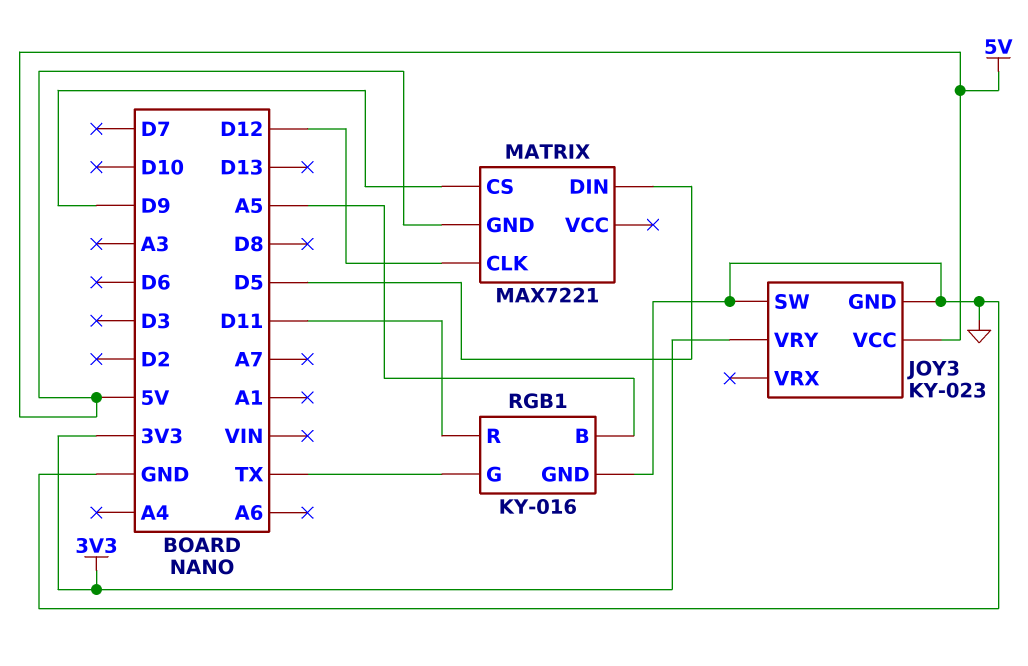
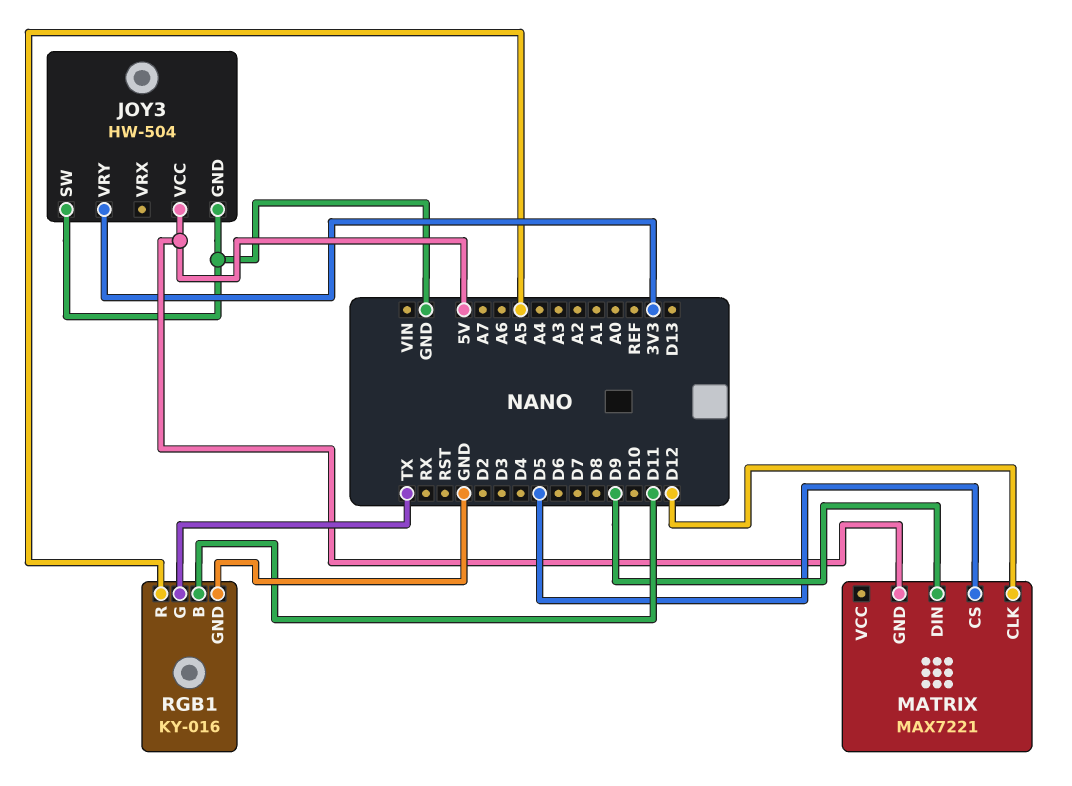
JOY3: KY-023 -> HW-504
MATRIX pin CS: D9 -> D5
MATRIX pin DIN: D5 -> D9
RGB1 pin B: A5 -> D11
RGB1 pin R: D11 -> A5

